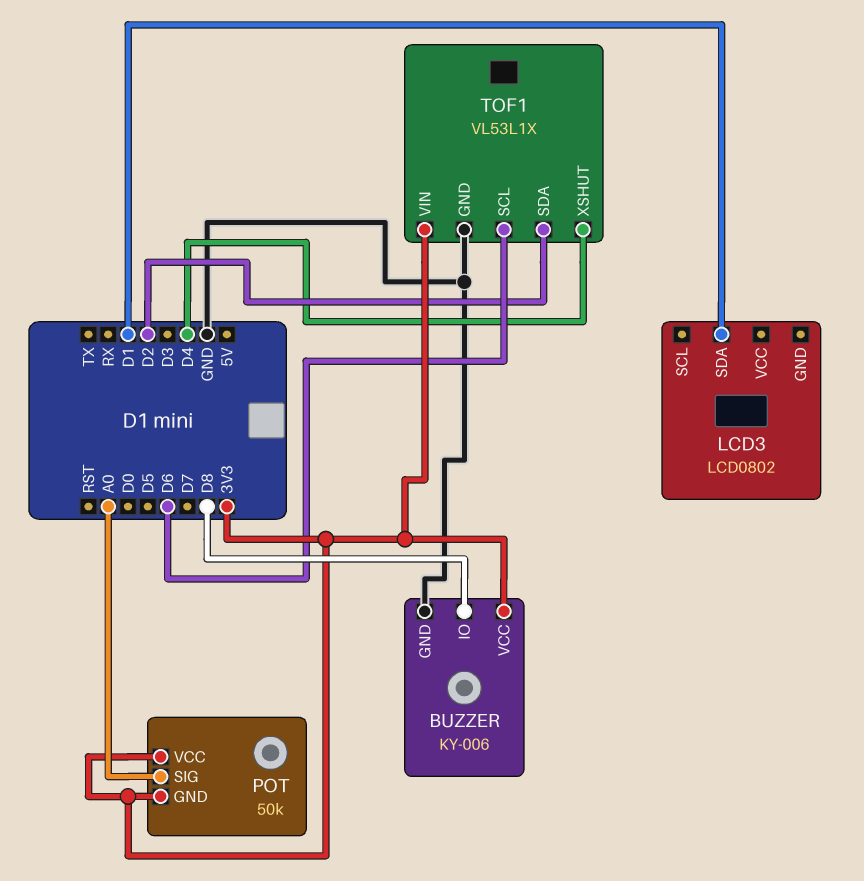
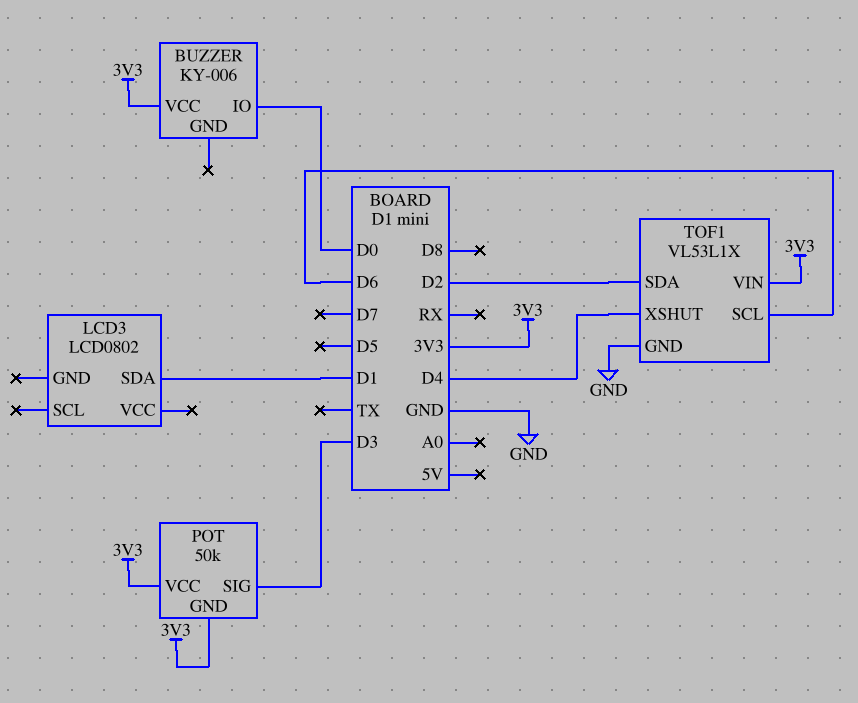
BUZZER pin GND: GND -> none
BUZZER pin IO: D8 -> D0
POT pin SIG: A0 -> D3

